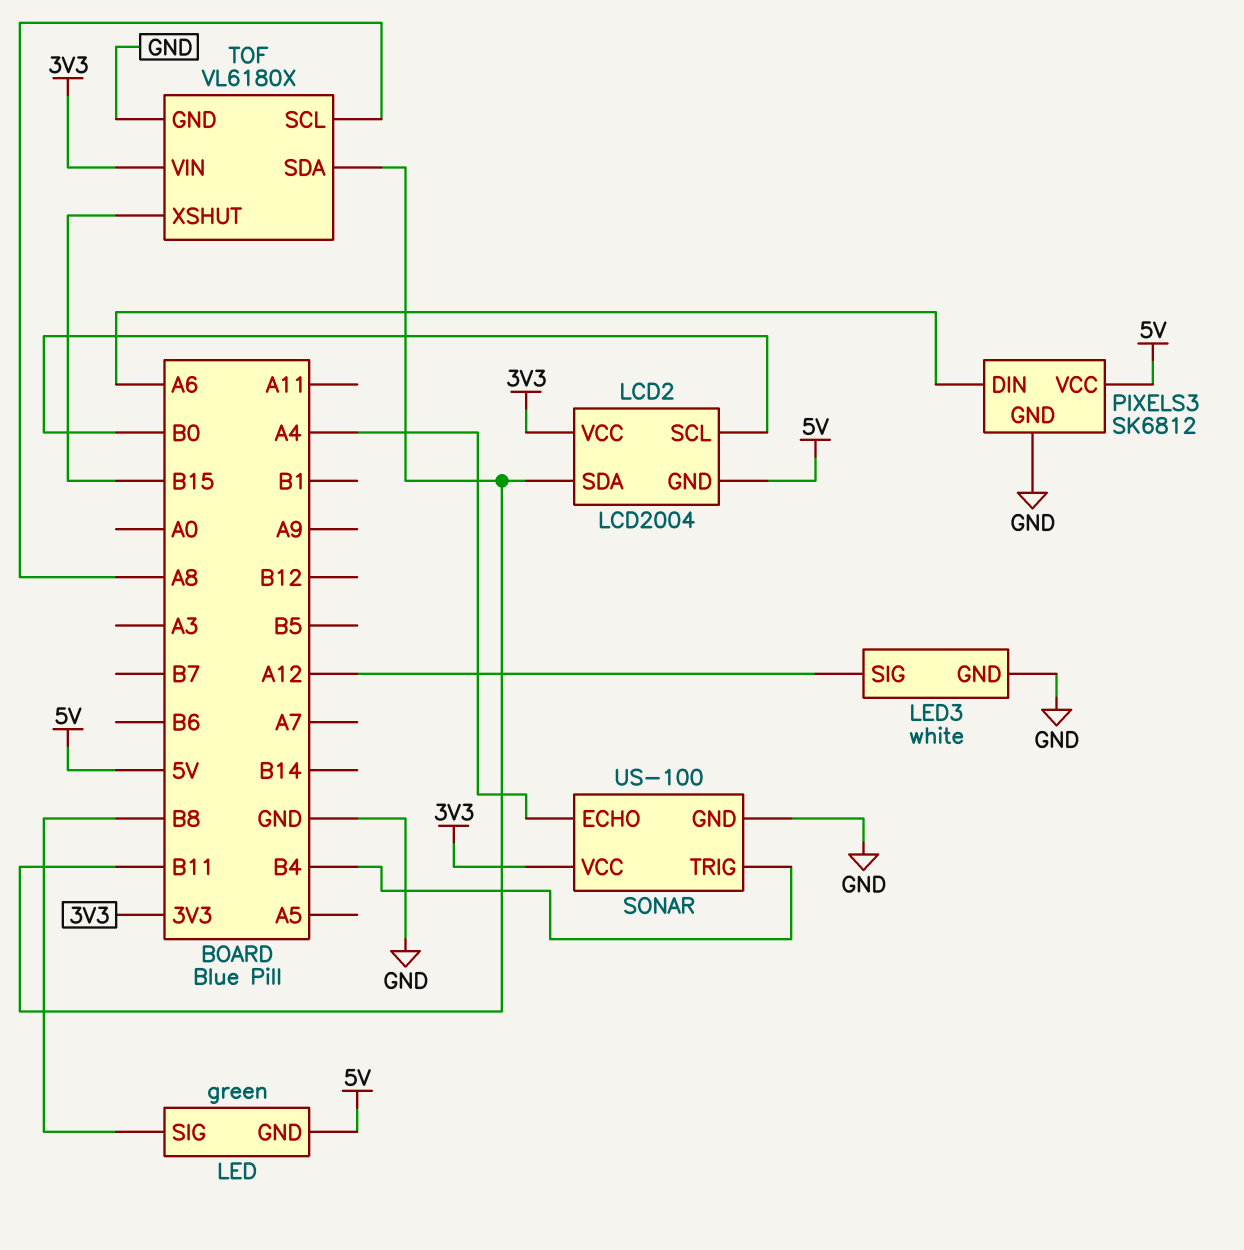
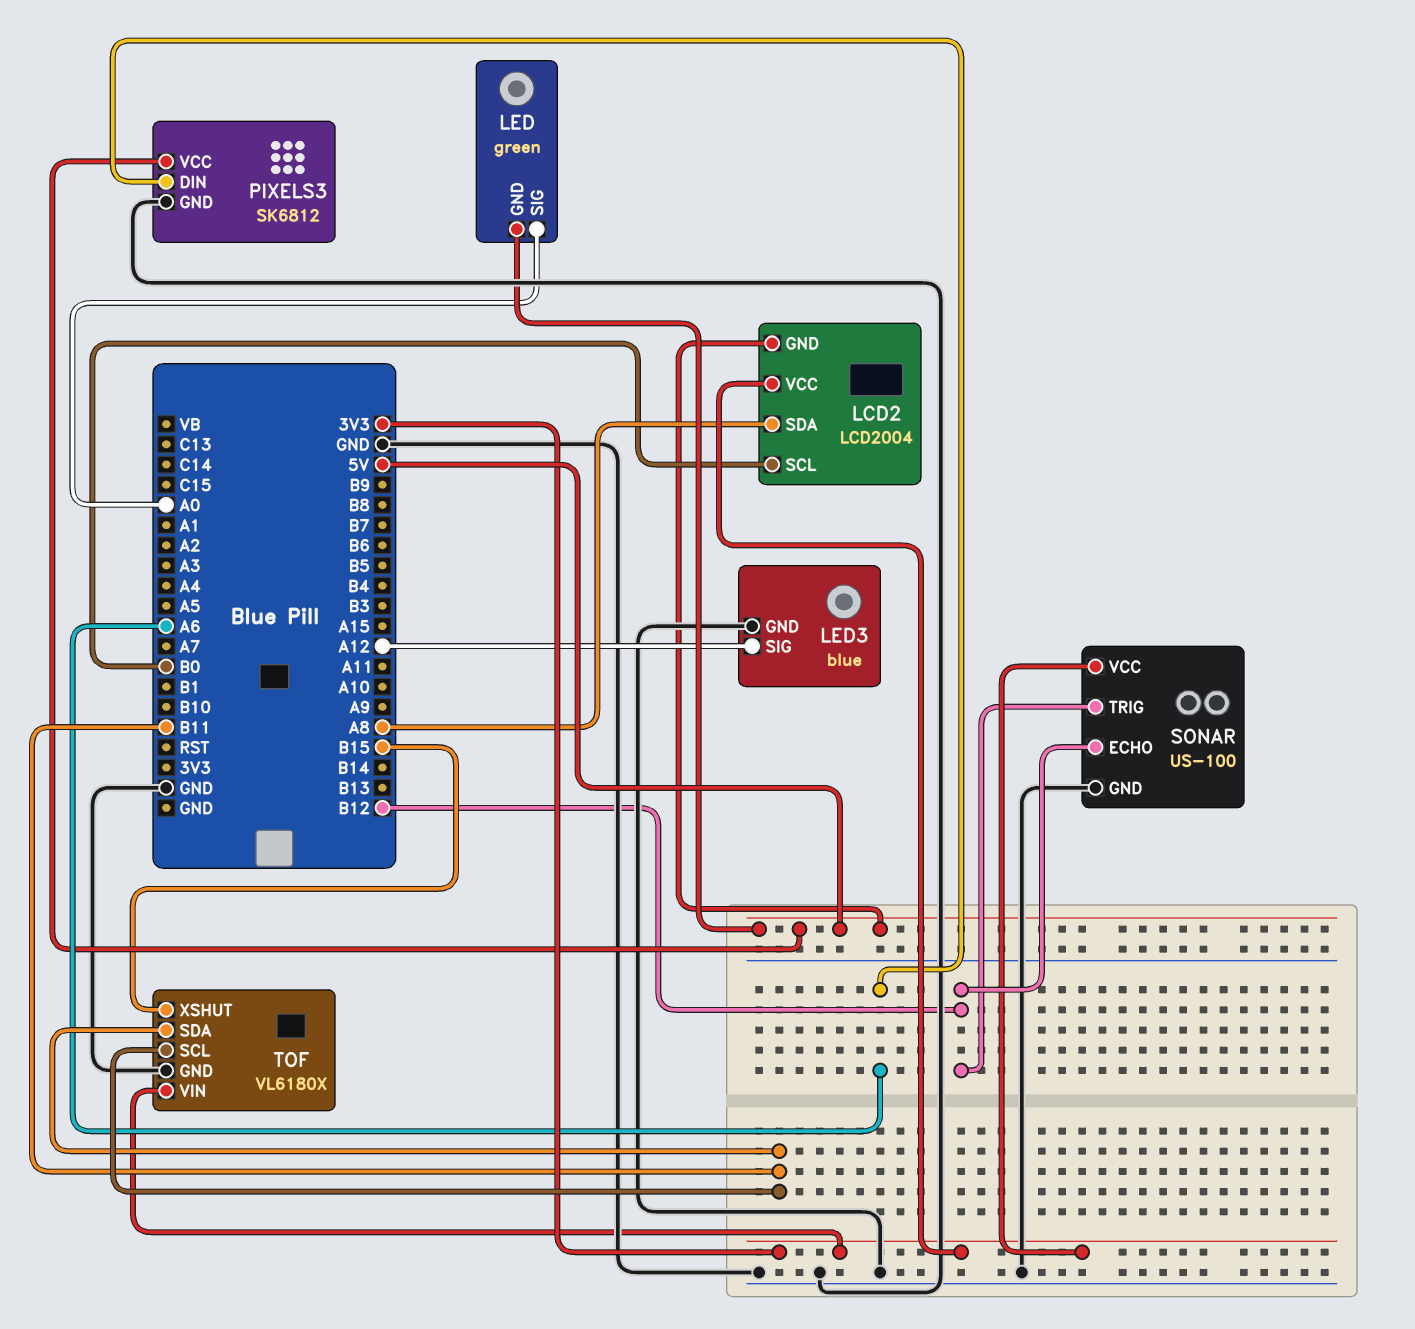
LCD2 pin SDA: B11 -> A8
LED pin SIG: B8 -> A0
LED3: white -> blue
SONAR pin ECHO: A4 -> B12
SONAR pin TRIG: B4 -> B12
TOF pin SCL: A8 -> B11

